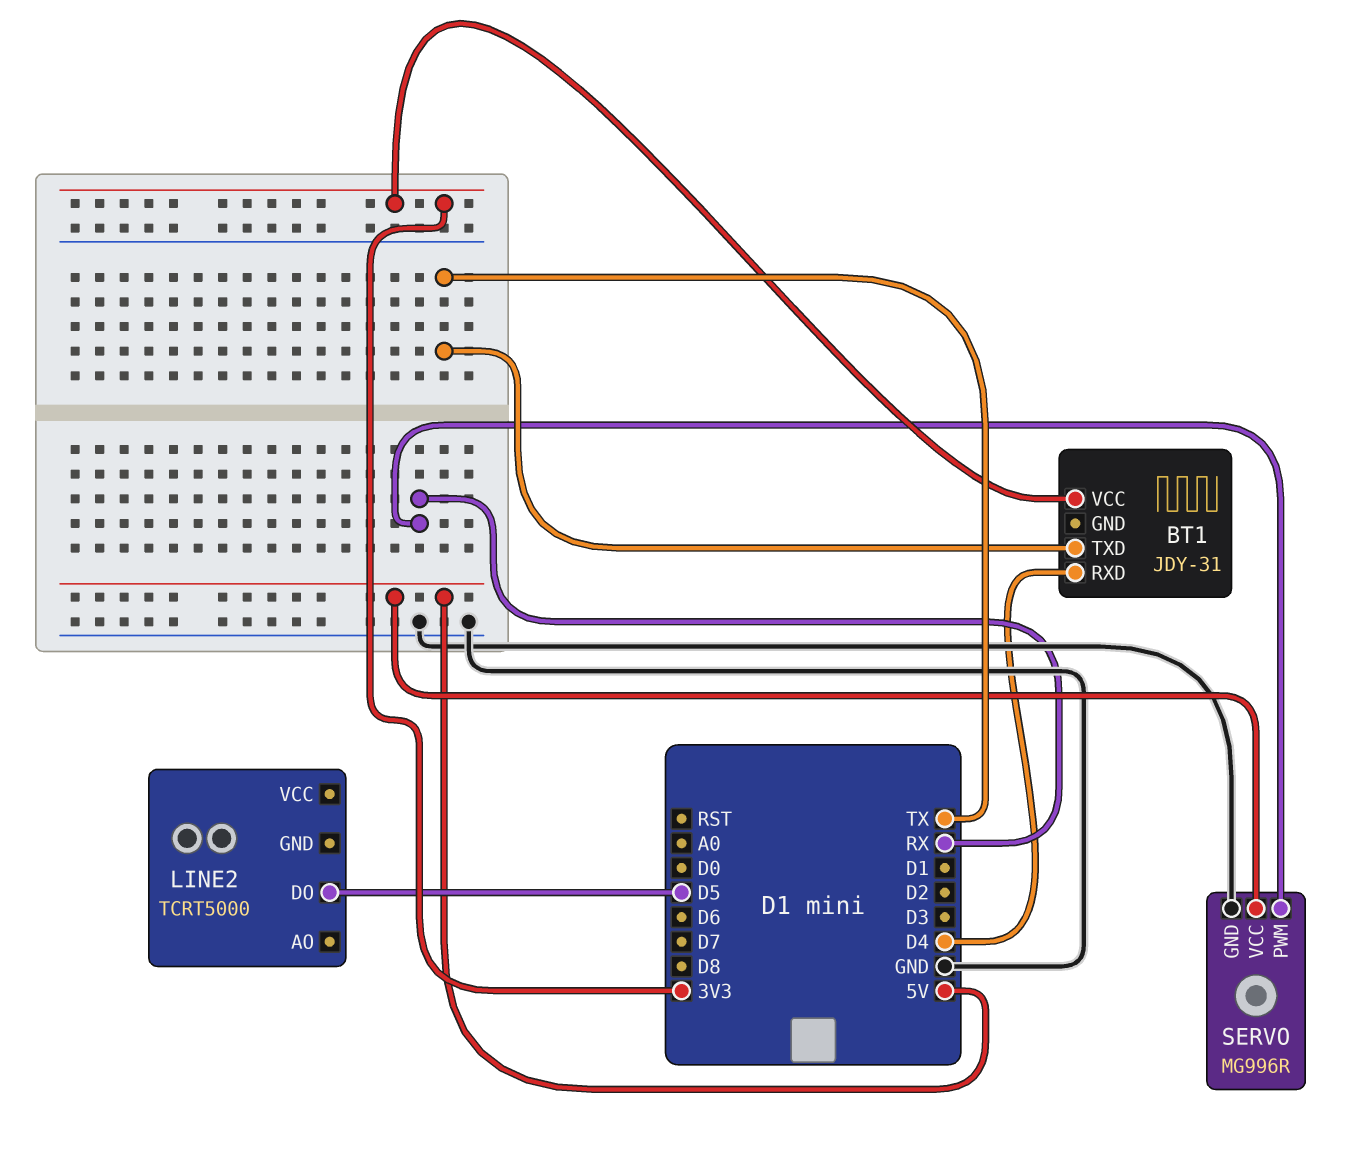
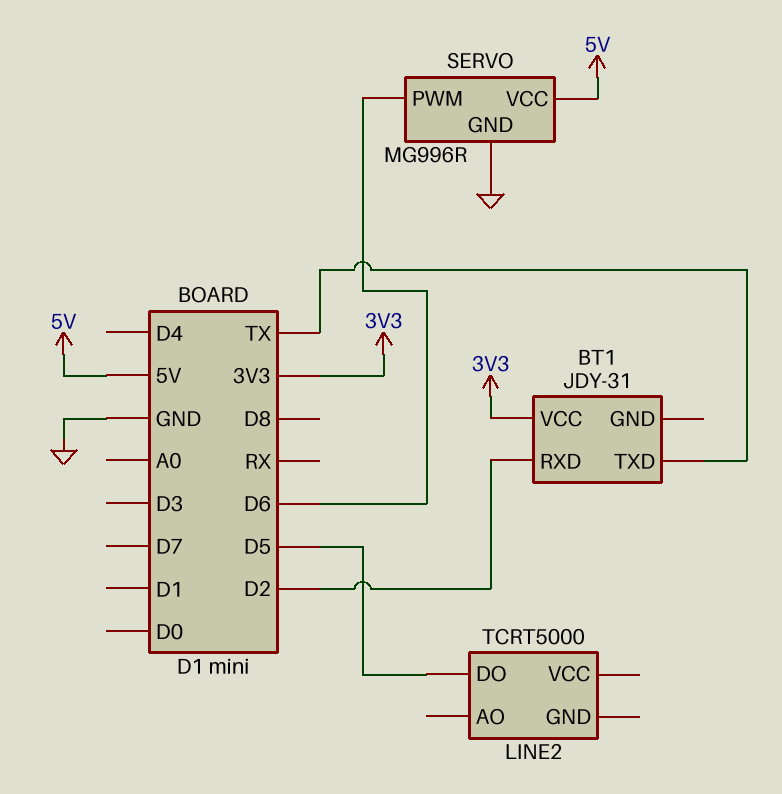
BT1 pin RXD: D4 -> D2
SERVO pin PWM: RX -> D6

